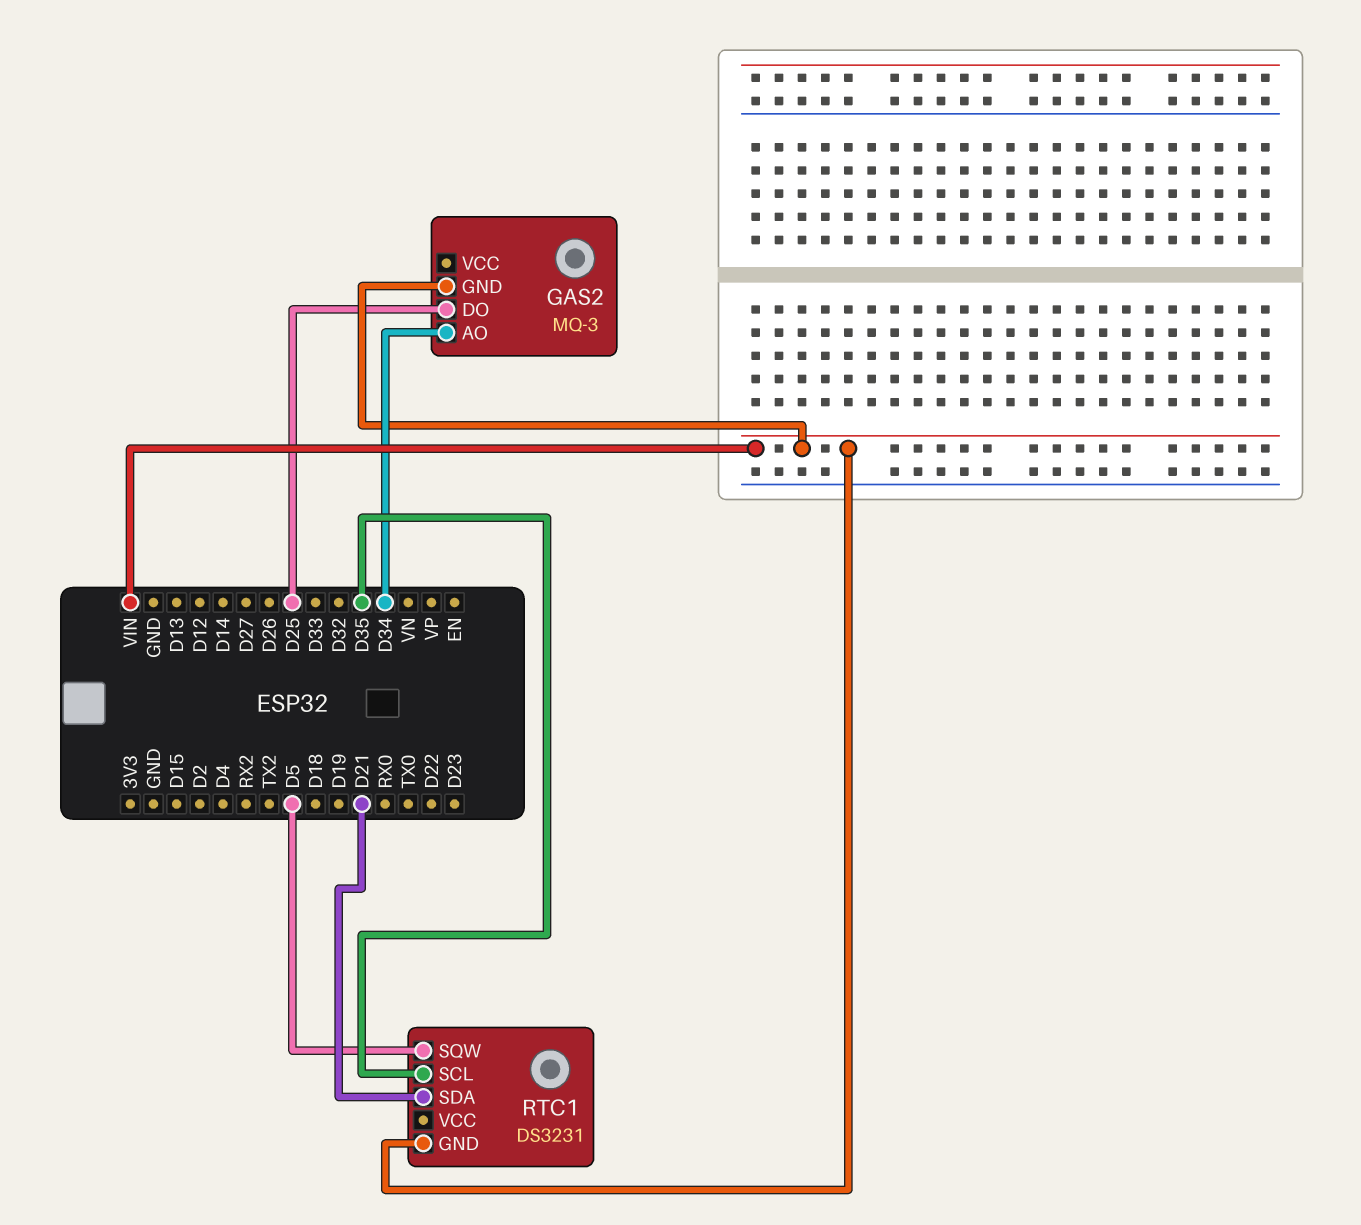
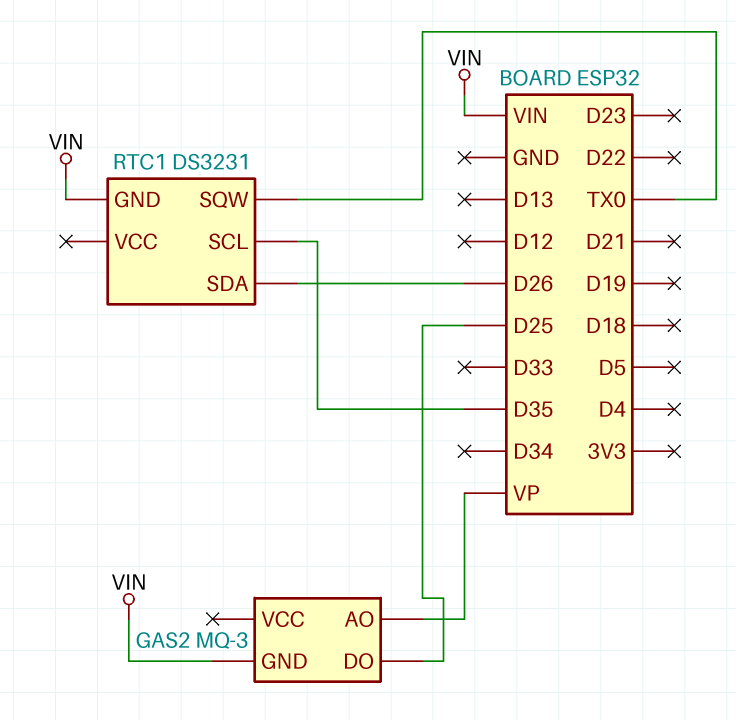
GAS2 pin AO: D34 -> VP
RTC1 pin SDA: D21 -> D26
RTC1 pin SQW: D5 -> TX0

